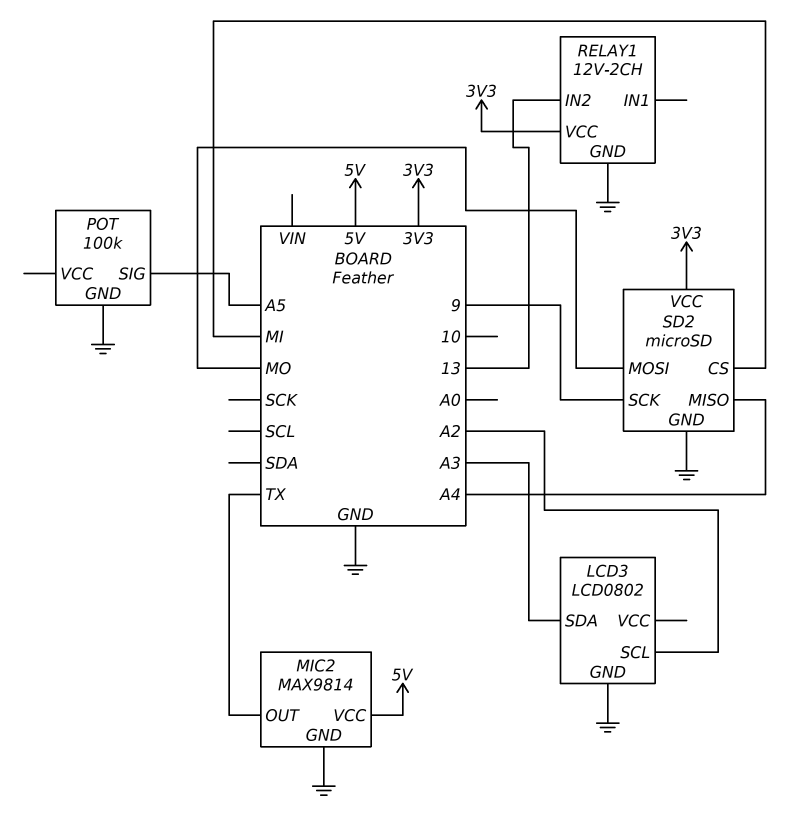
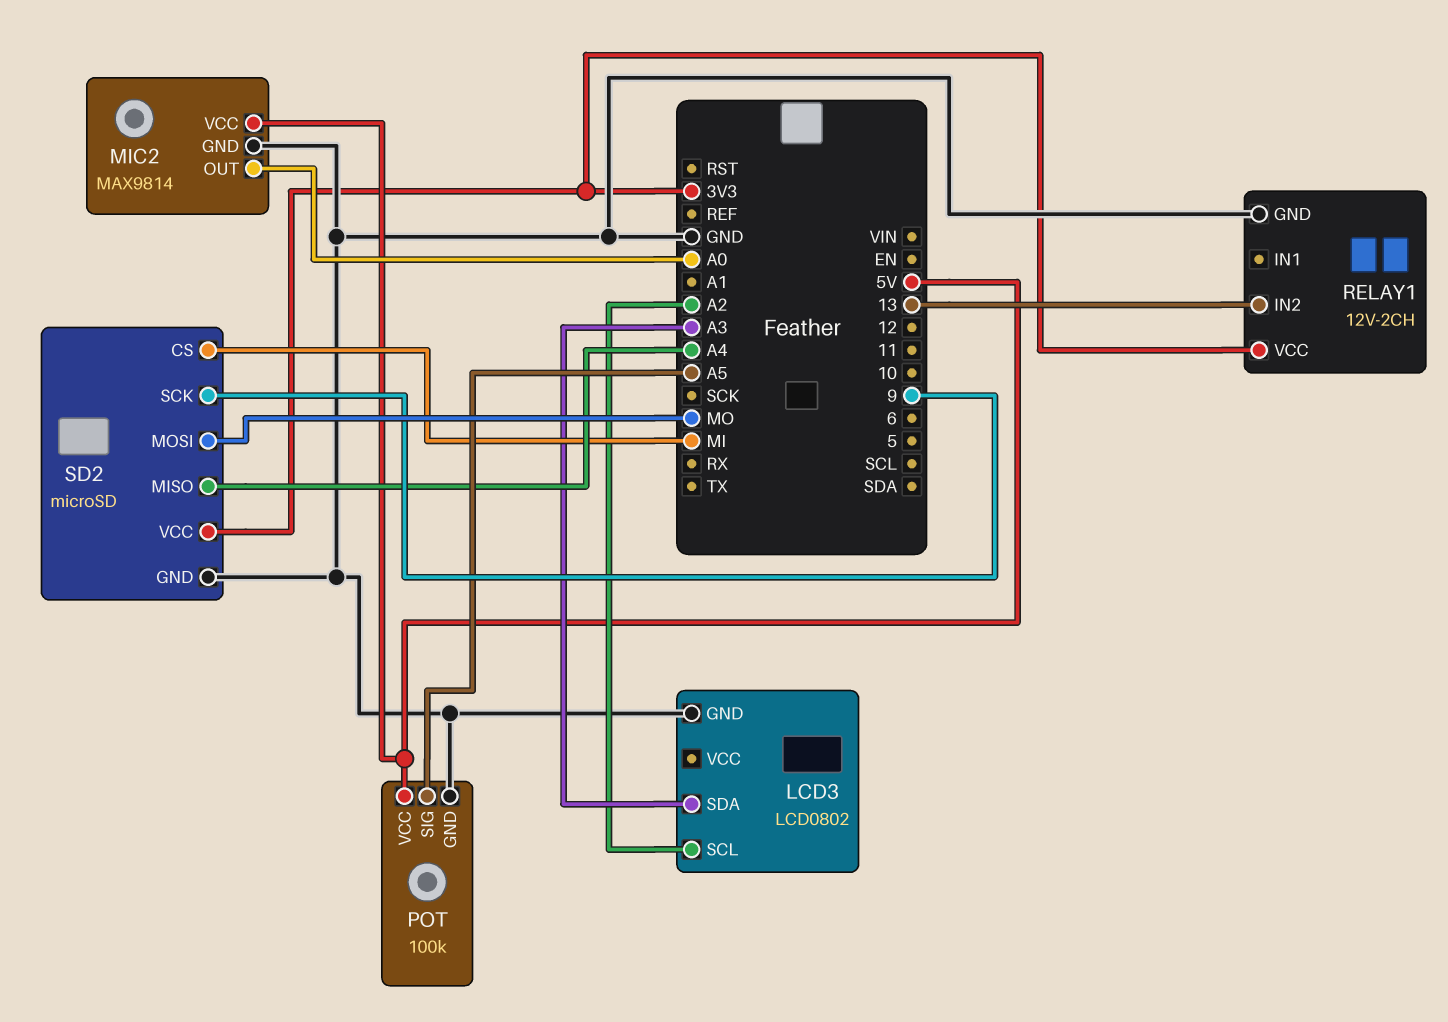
MIC2 pin OUT: TX -> A0
POT pin VCC: none -> 5V

